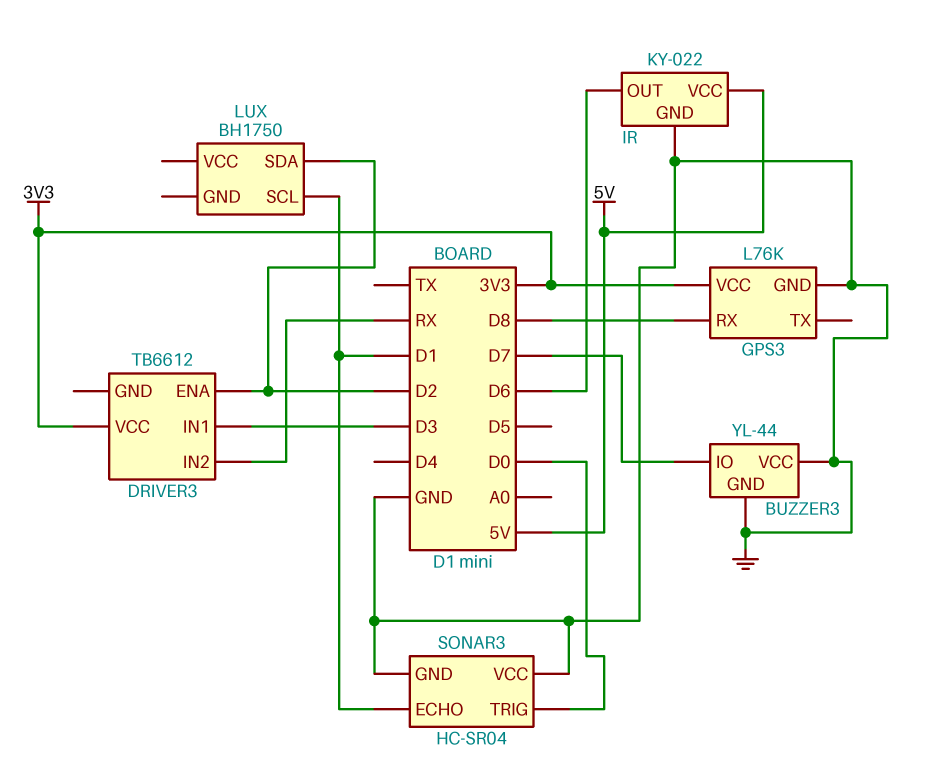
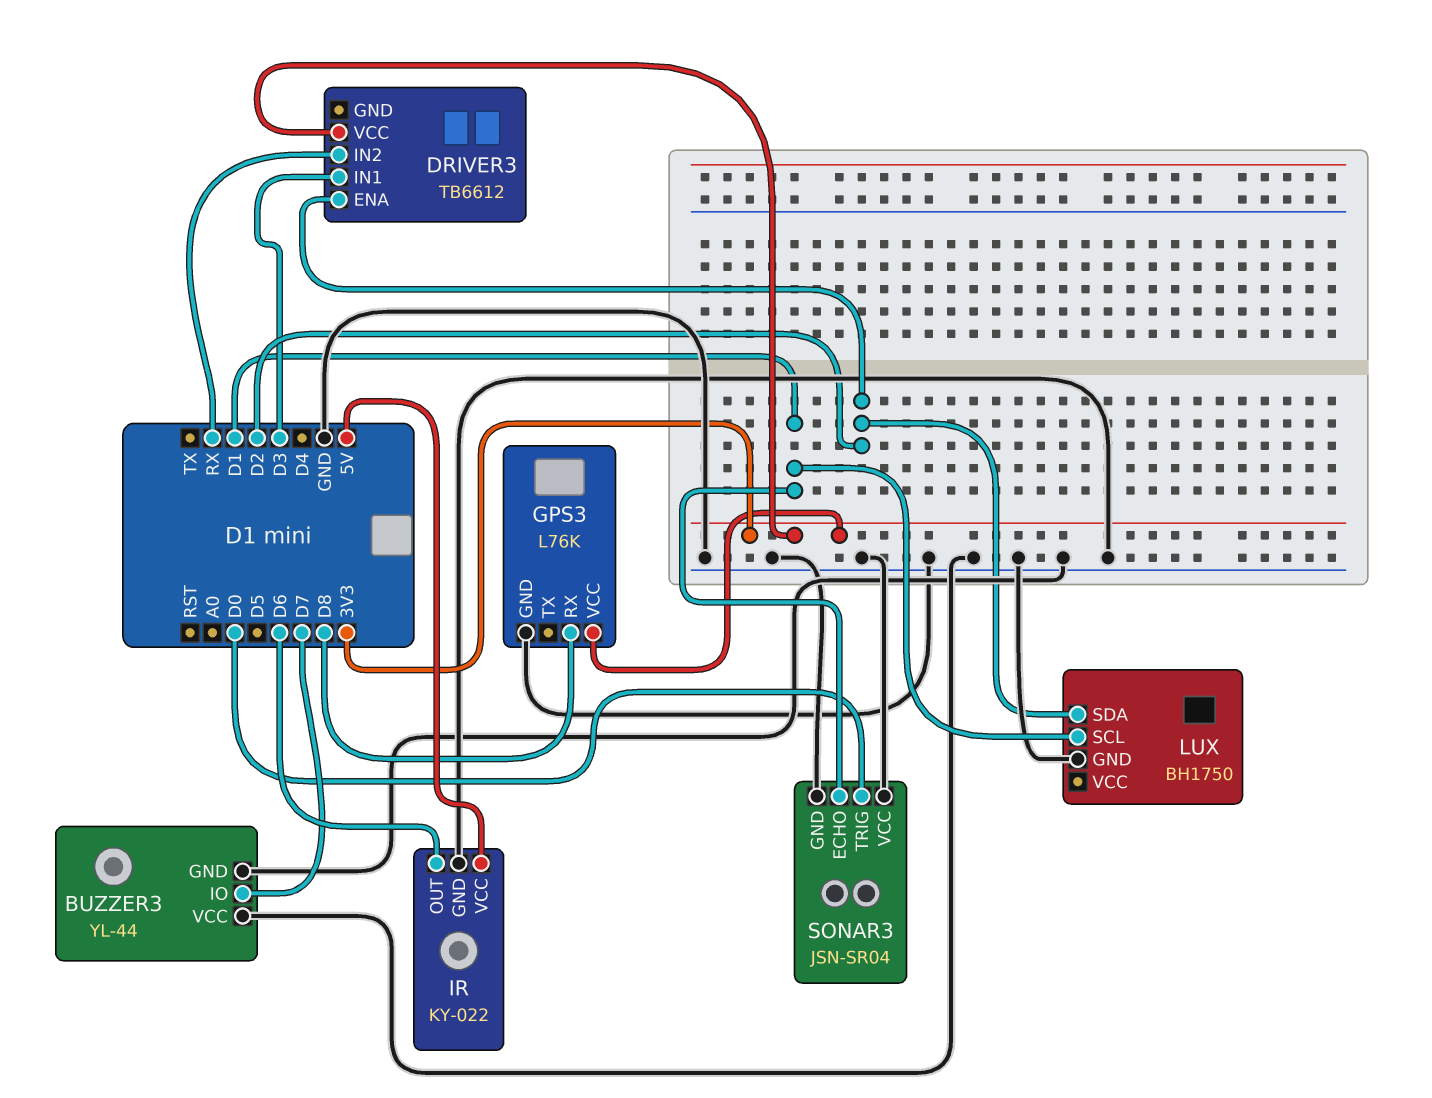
LUX pin GND: none -> GND
SONAR3: HC-SR04 -> JSN-SR04

